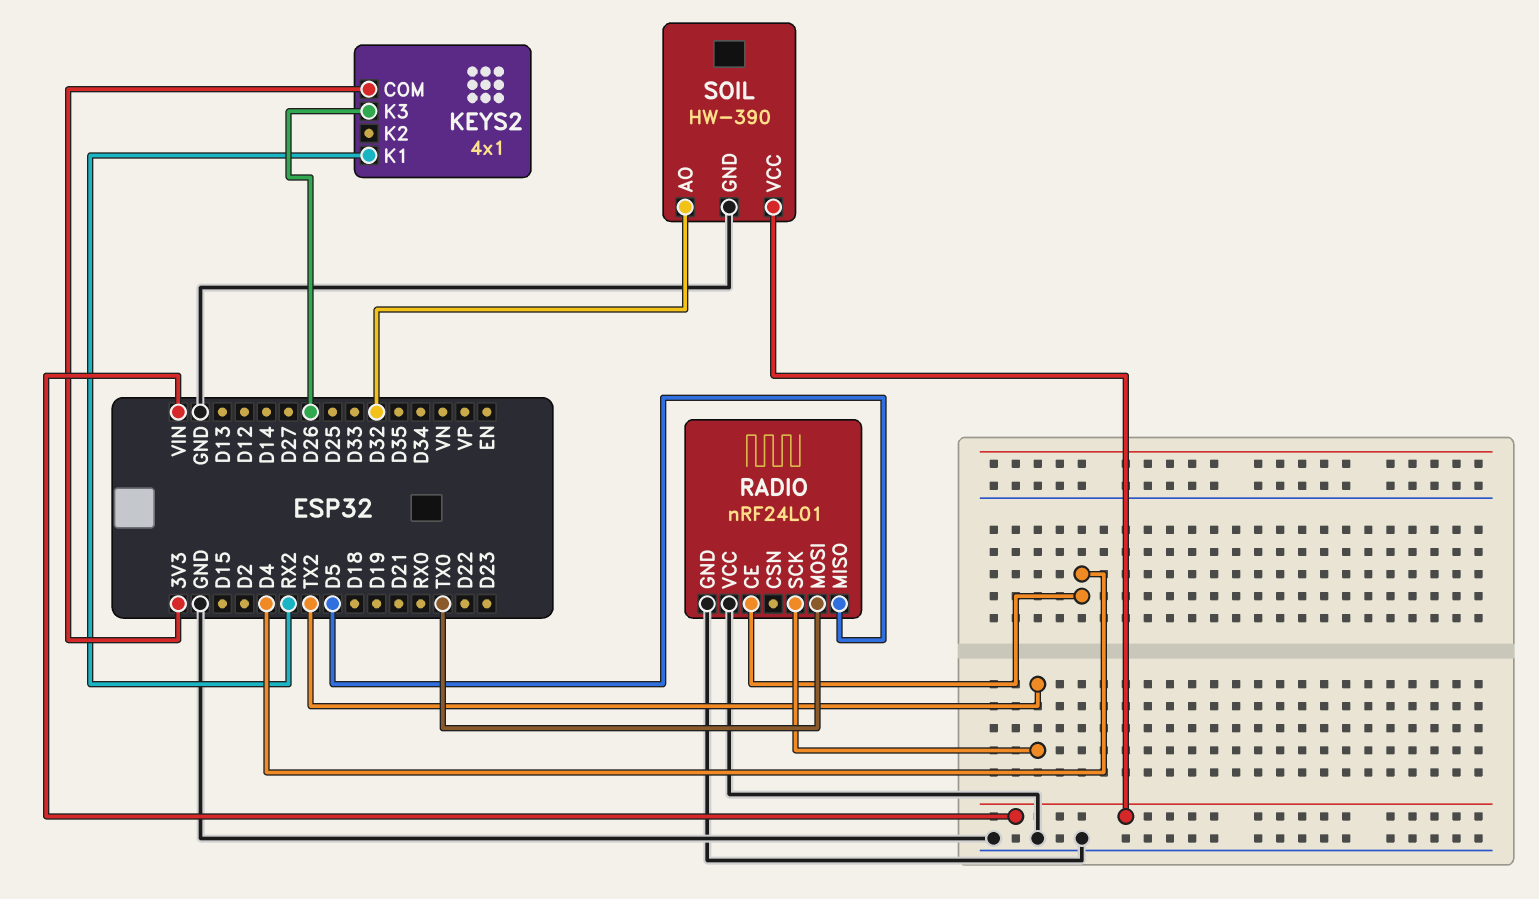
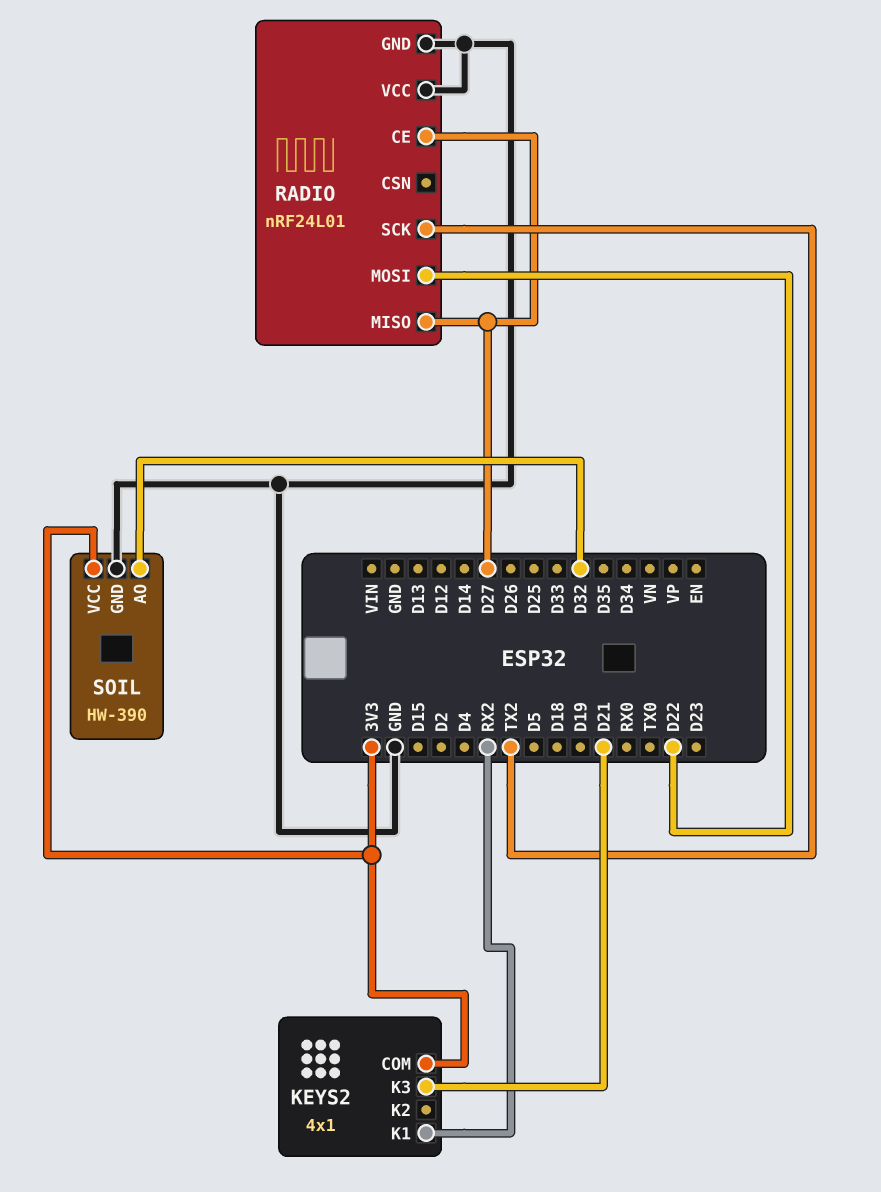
KEYS2 pin K3: D26 -> D21
RADIO pin CE: D4 -> D27
RADIO pin MISO: D5 -> D27
RADIO pin MOSI: TX0 -> D22
SOIL pin VCC: VIN -> 3V3

